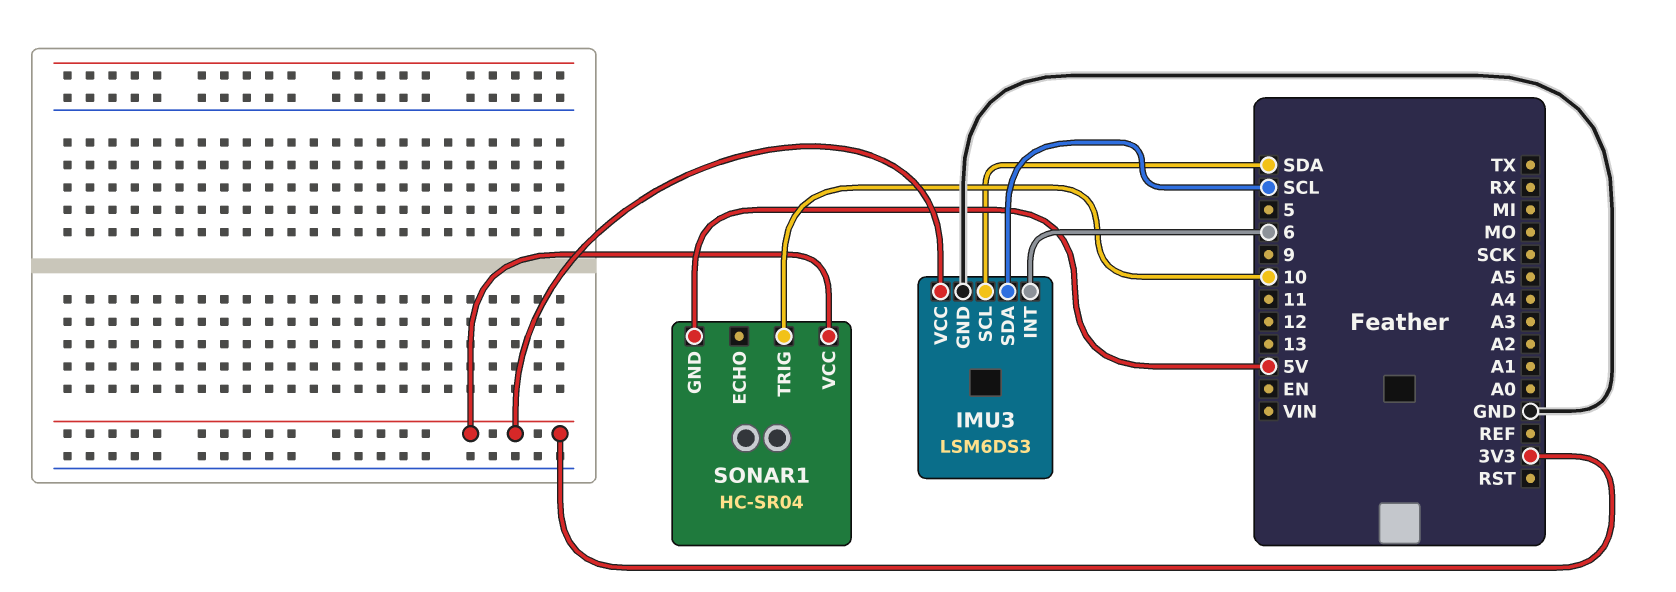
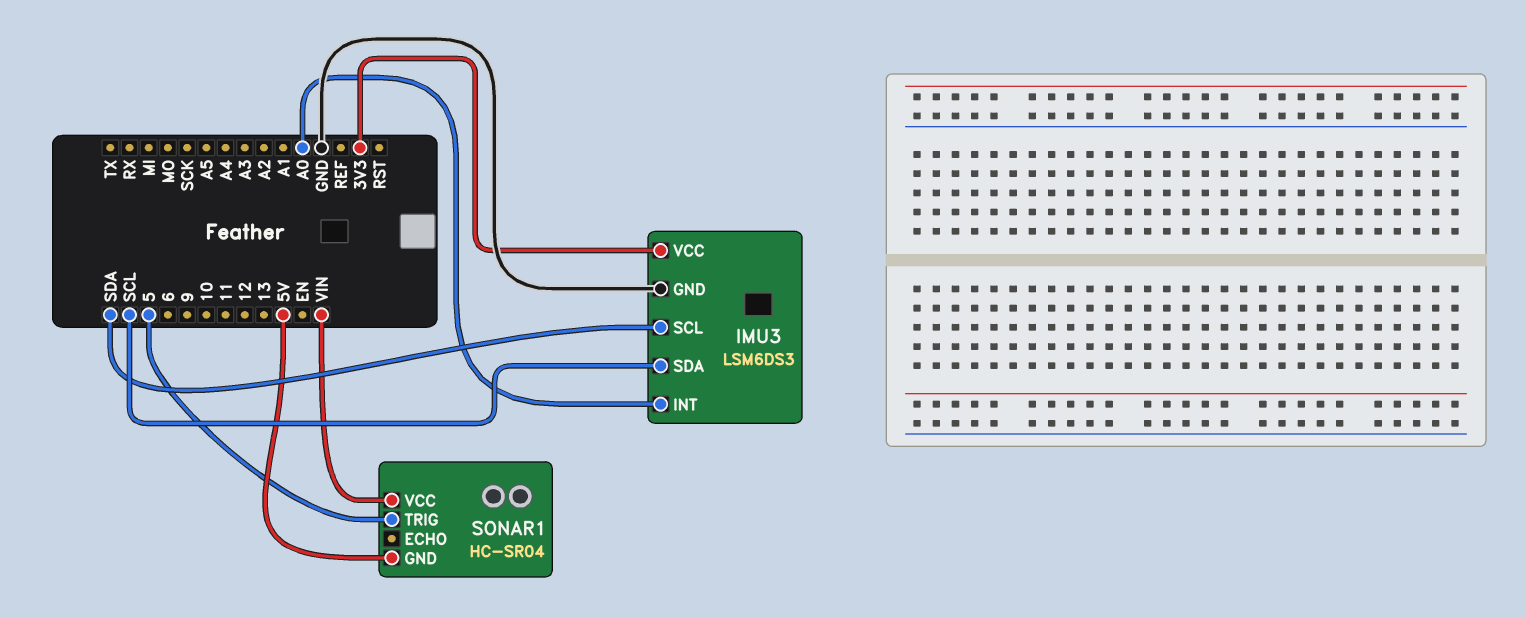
IMU3 pin INT: 6 -> A0
SONAR1 pin TRIG: 10 -> 5
SONAR1 pin VCC: 3V3 -> VIN

